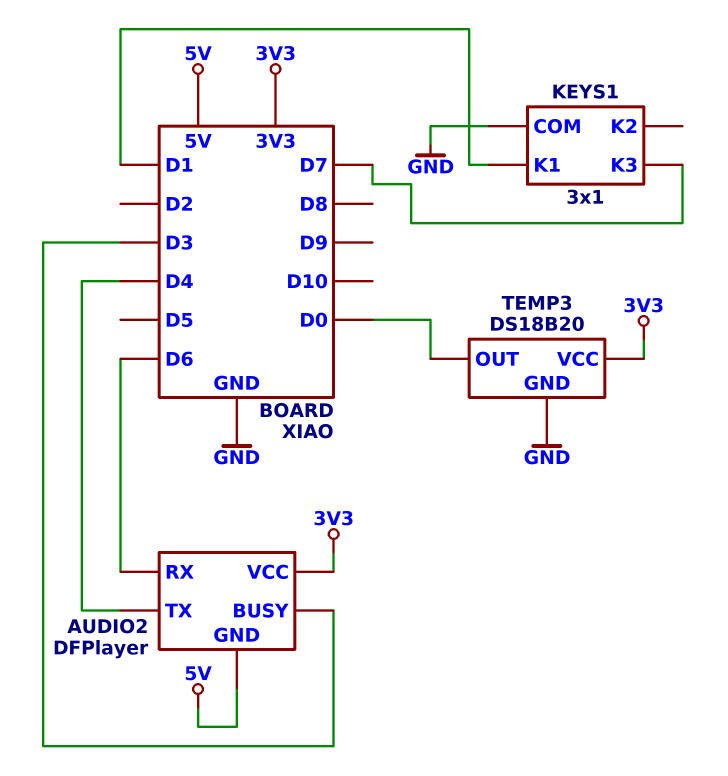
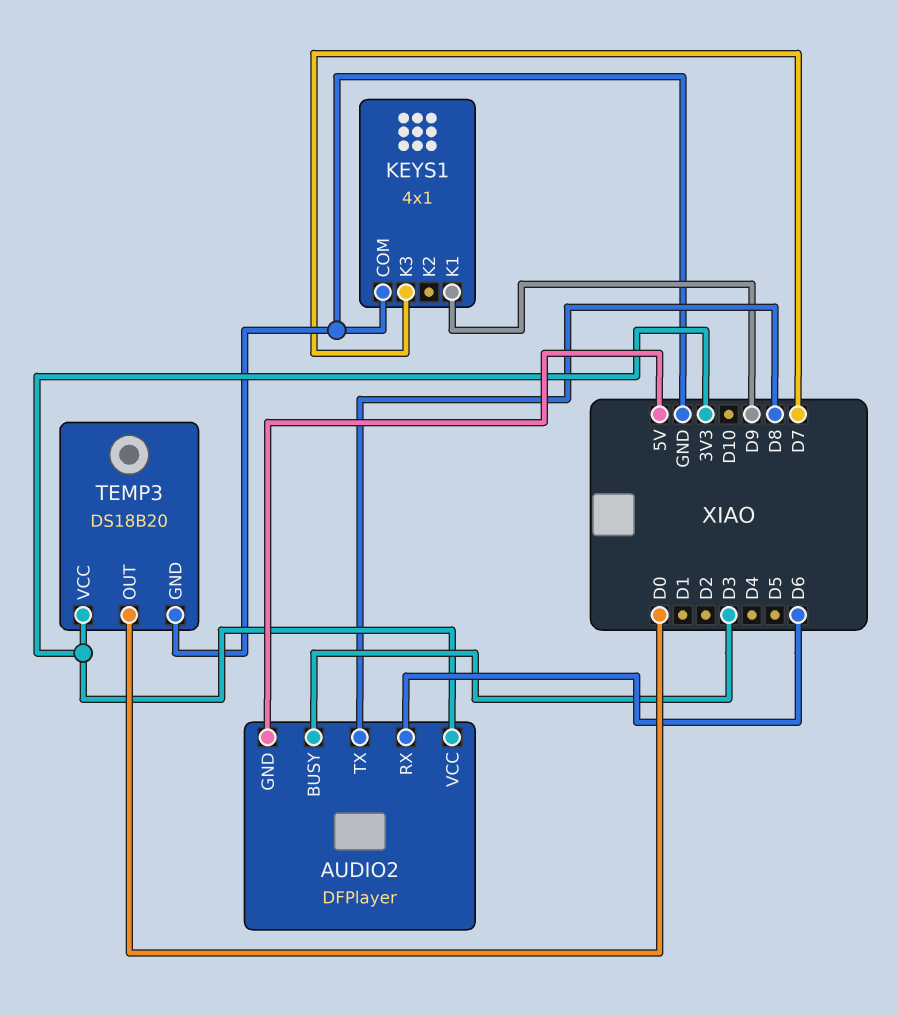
AUDIO2 pin TX: D4 -> D8
KEYS1: 3x1 -> 4x1
KEYS1 pin K1: D1 -> D9

